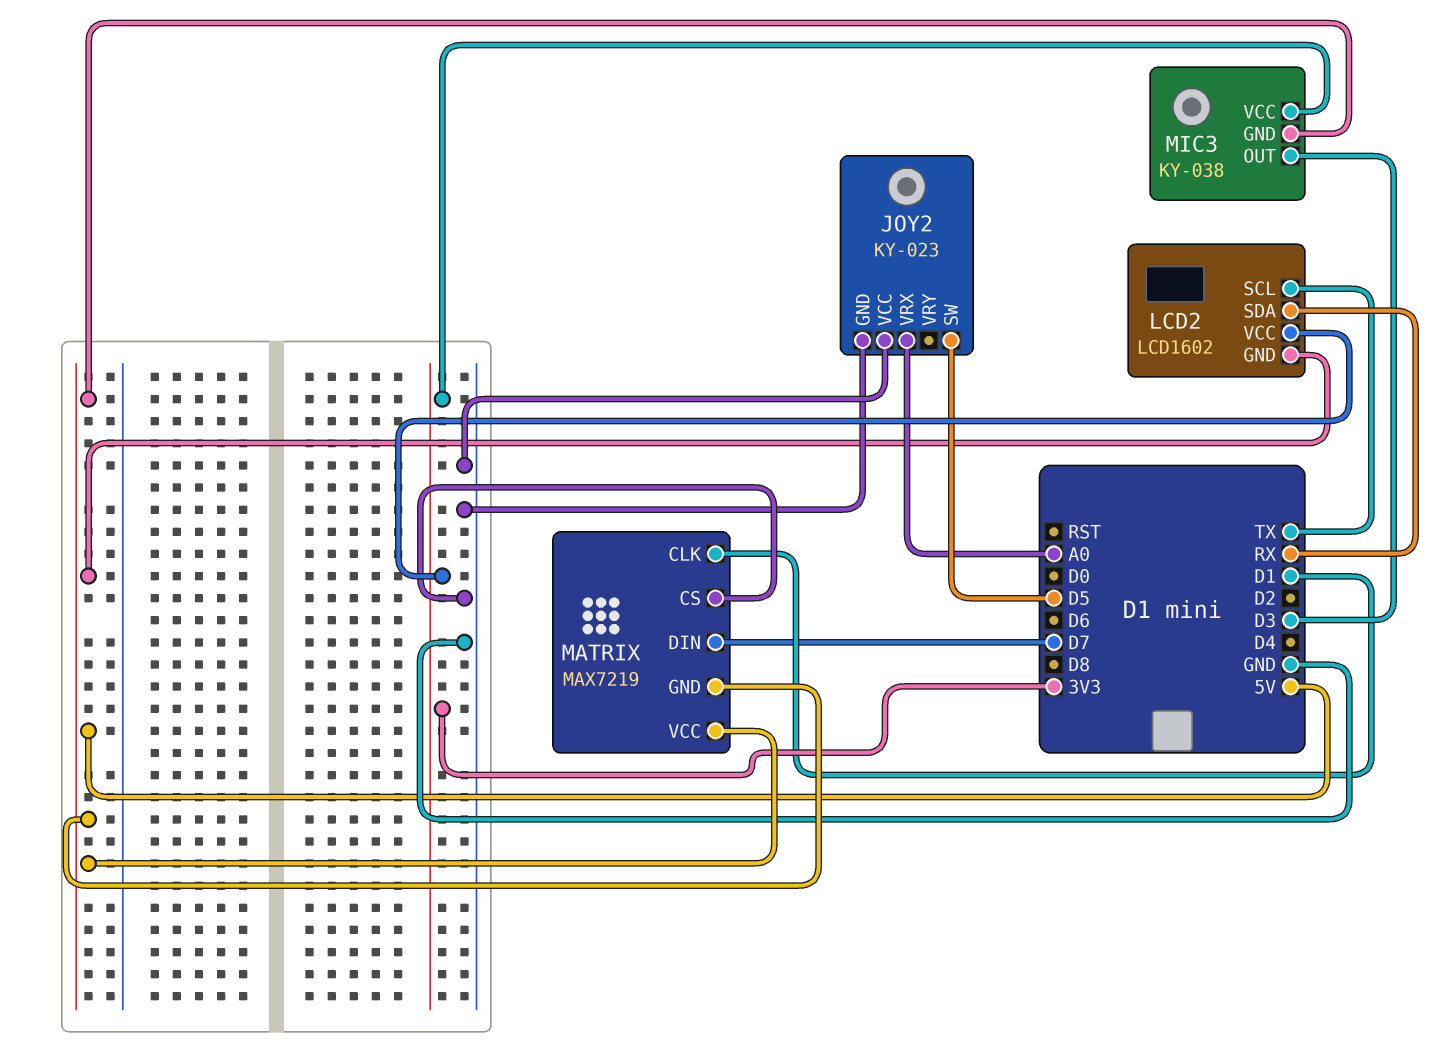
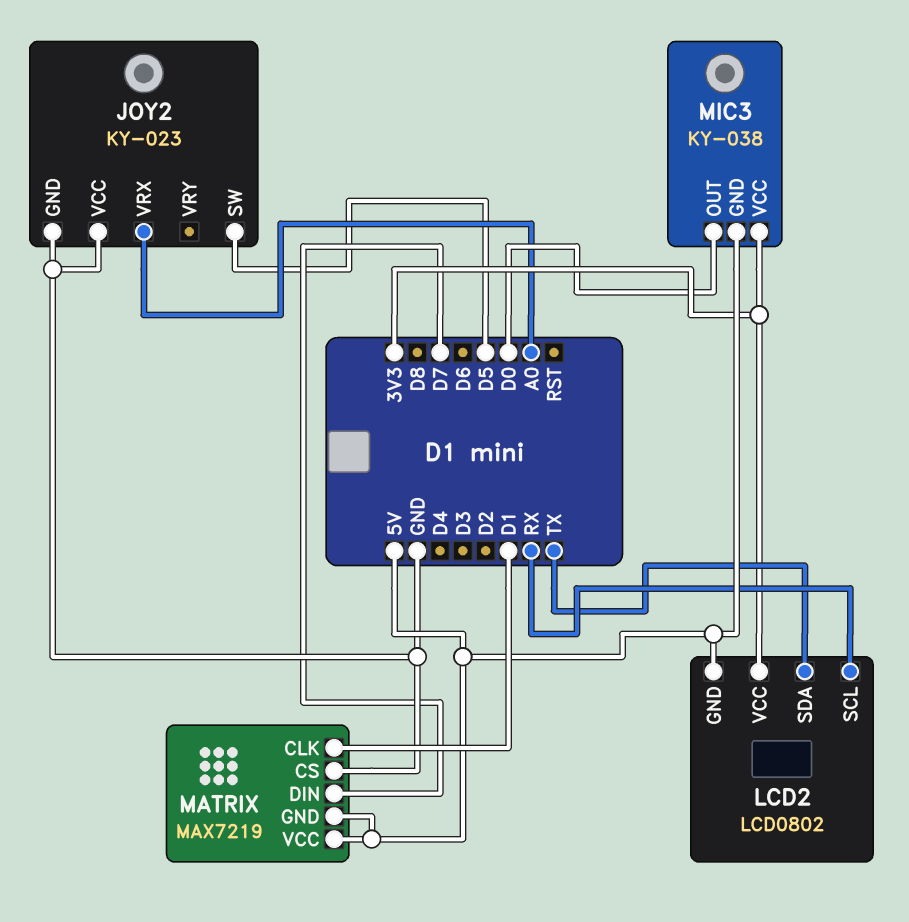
LCD2: LCD1602 -> LCD0802
LCD2 pin SCL: TX -> RX
LCD2 pin SDA: RX -> TX
MIC3 pin OUT: D3 -> D0

